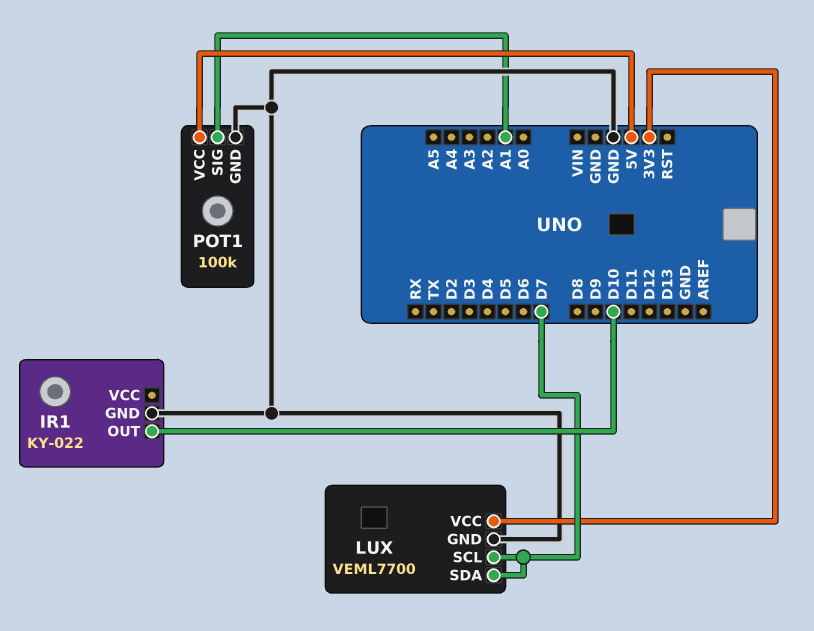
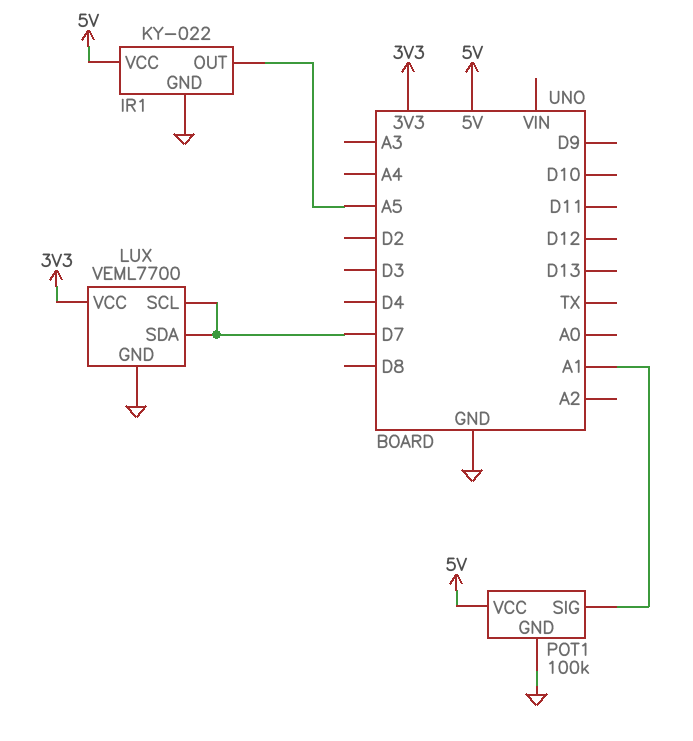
IR1 pin OUT: D10 -> A5
IR1 pin VCC: none -> 5V

